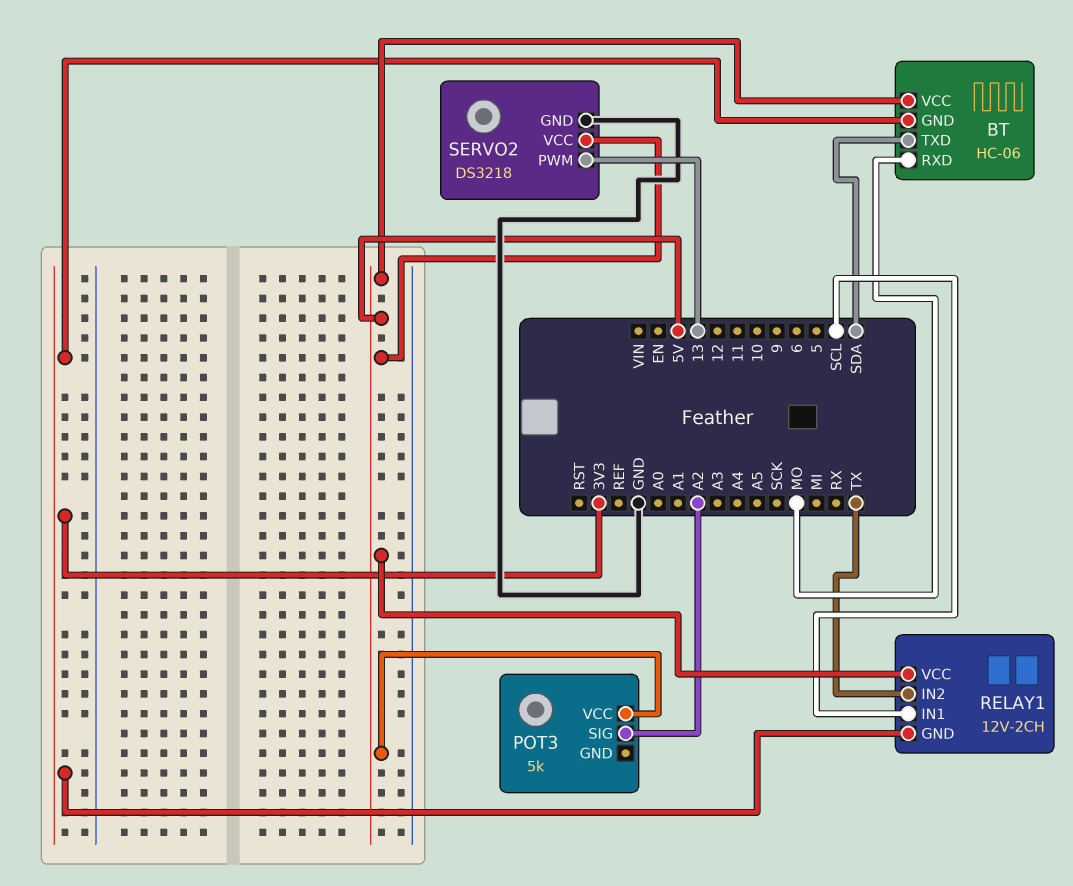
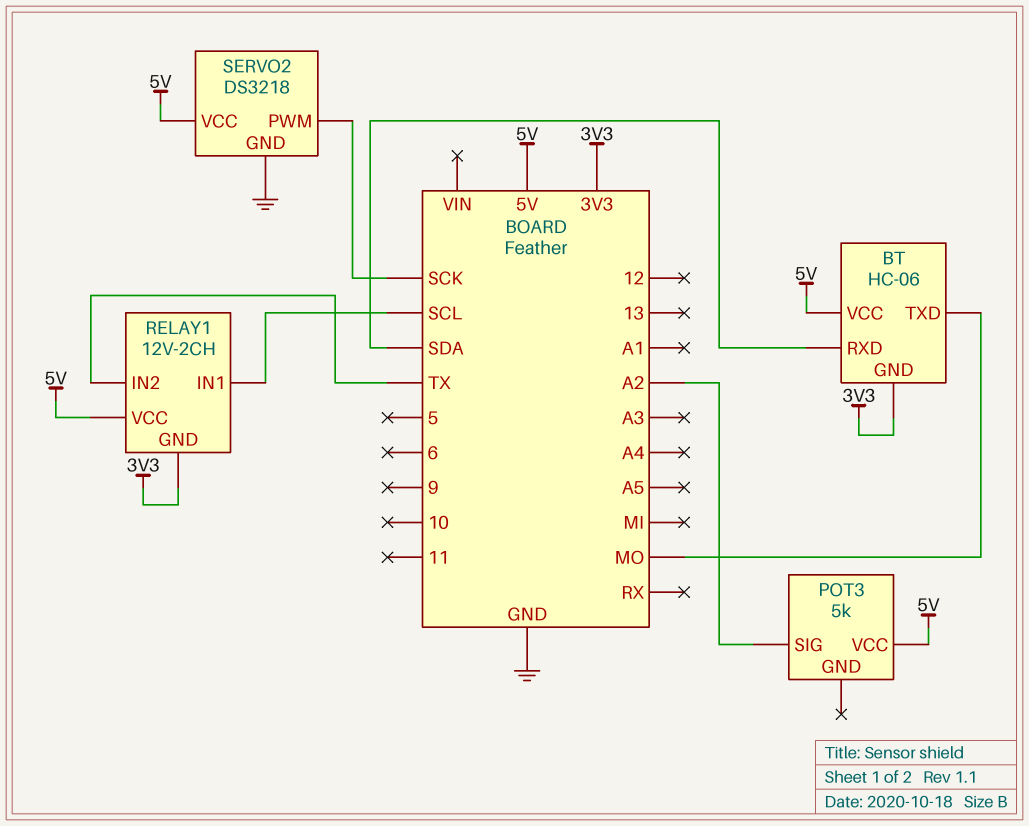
BT pin RXD: MO -> SDA
BT pin TXD: SDA -> MO
SERVO2 pin PWM: 13 -> SCK

